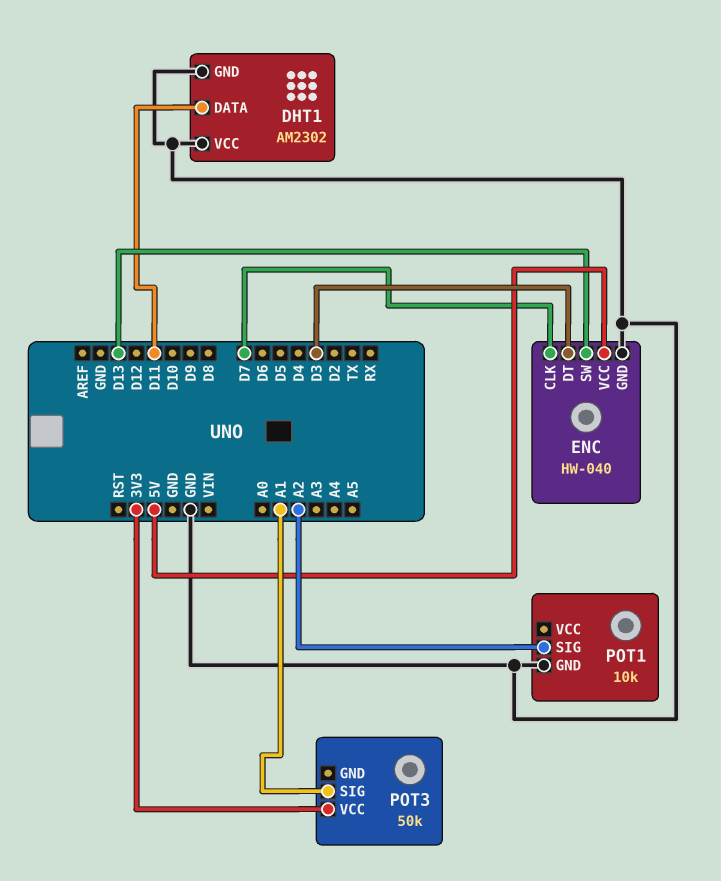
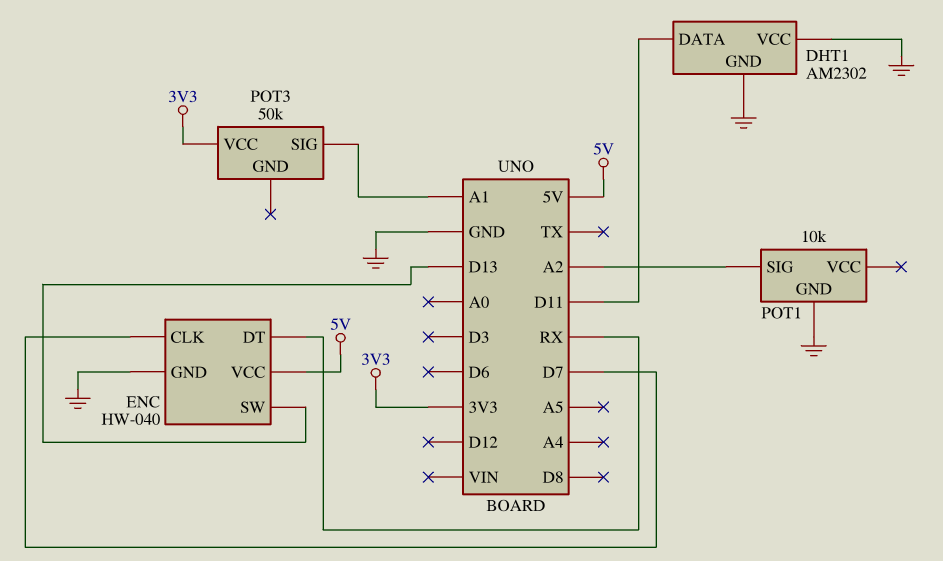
ENC pin DT: D3 -> RX

